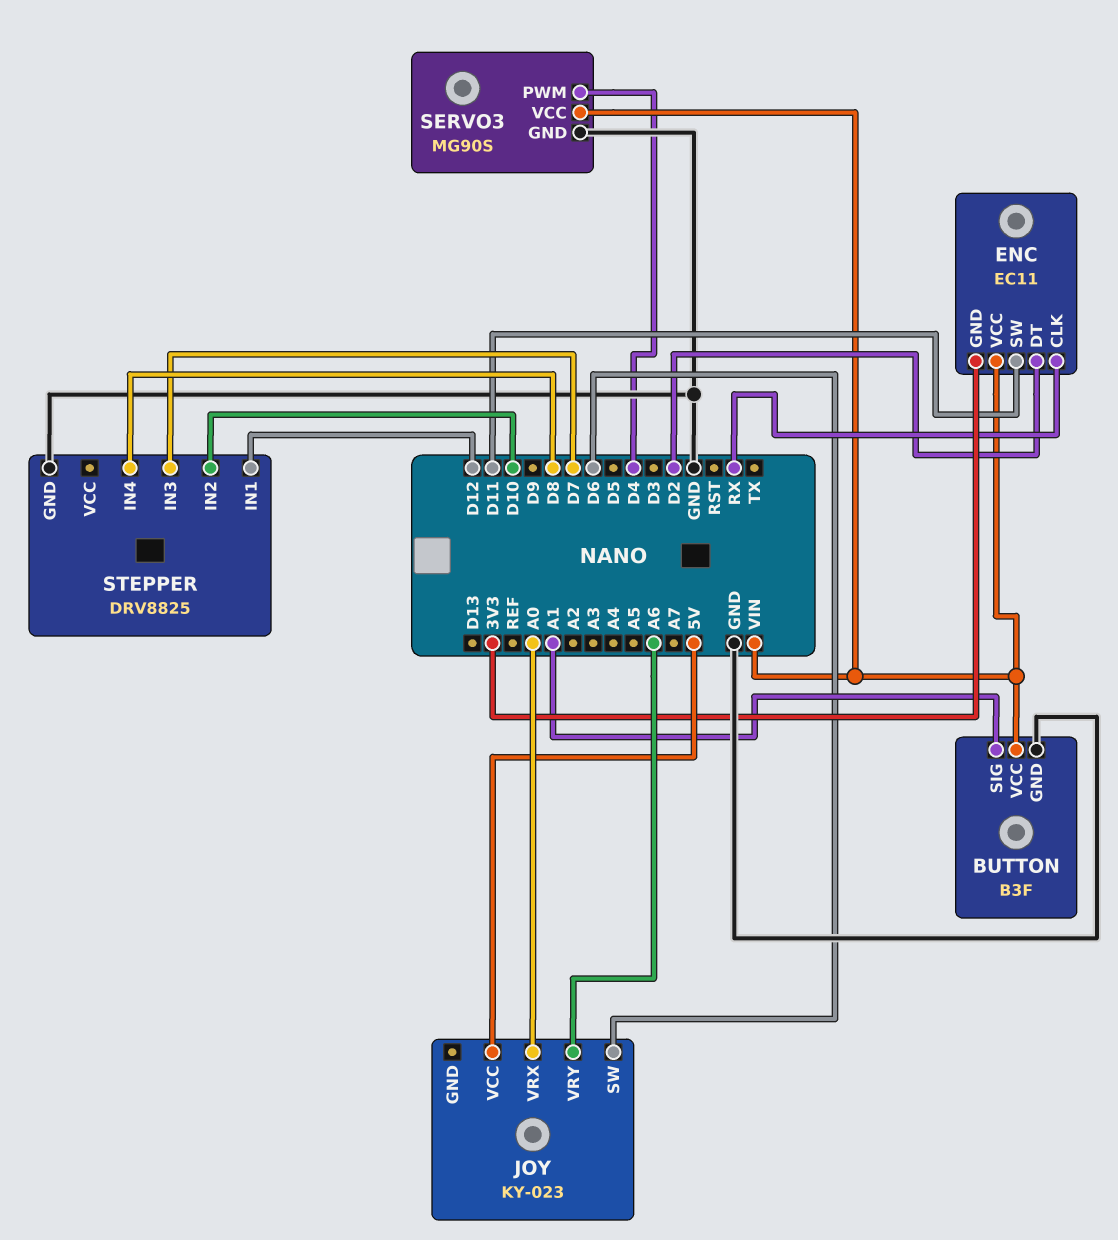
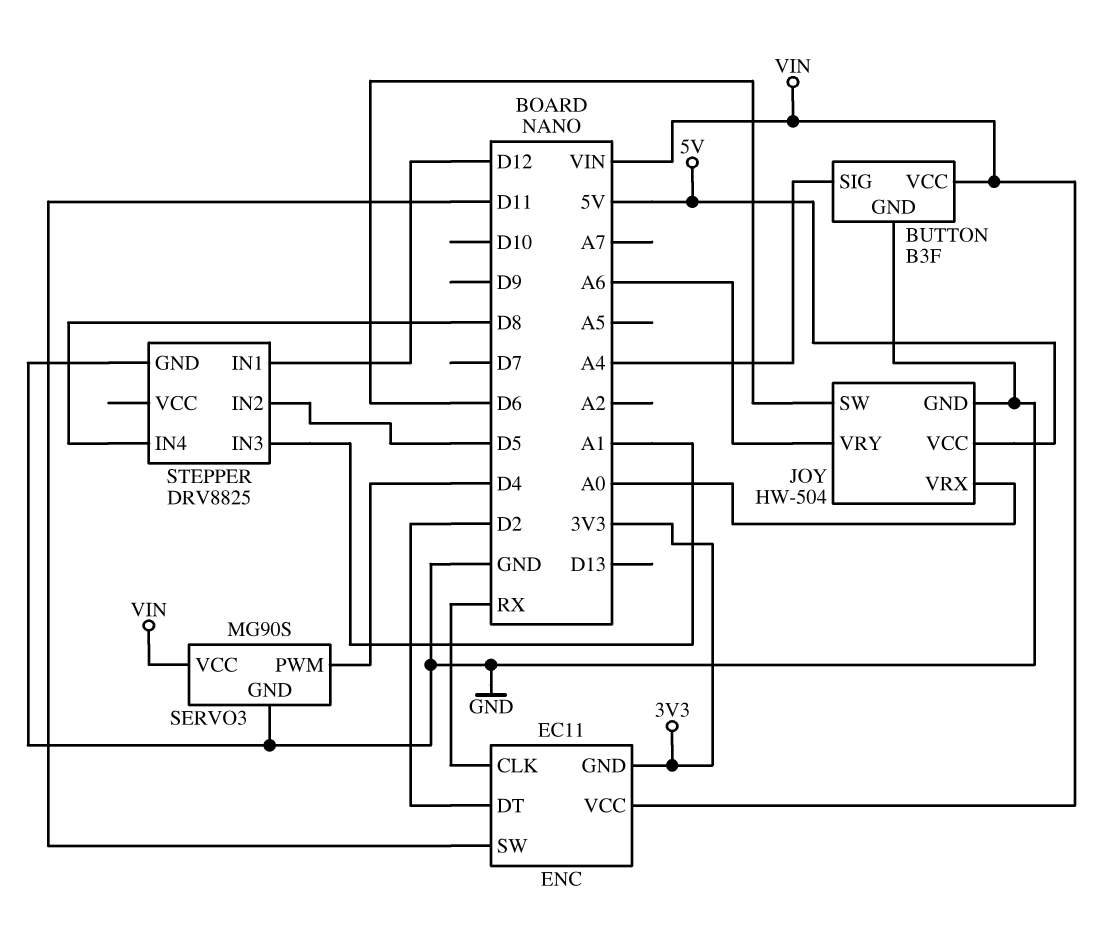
BUTTON pin SIG: A1 -> A4
JOY: KY-023 -> HW-504
JOY pin GND: none -> GND
STEPPER pin IN2: D10 -> D5
STEPPER pin IN3: D7 -> A1

